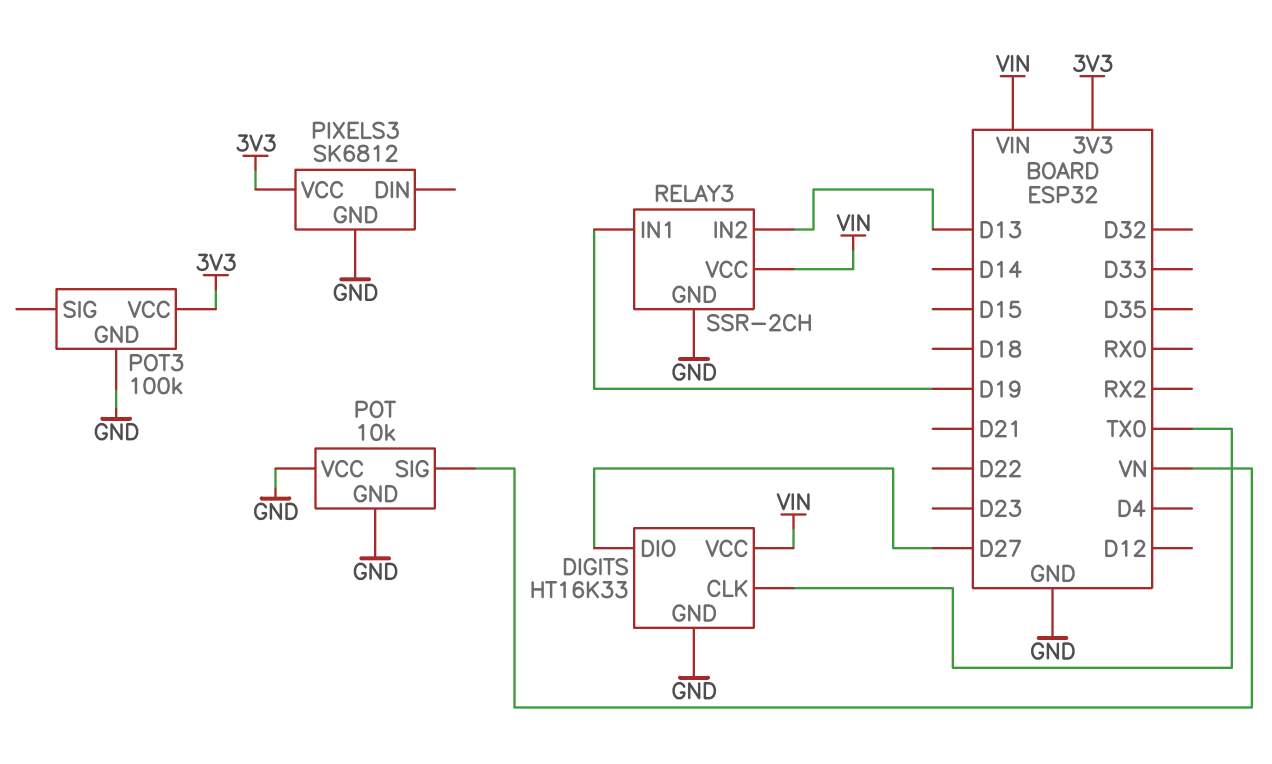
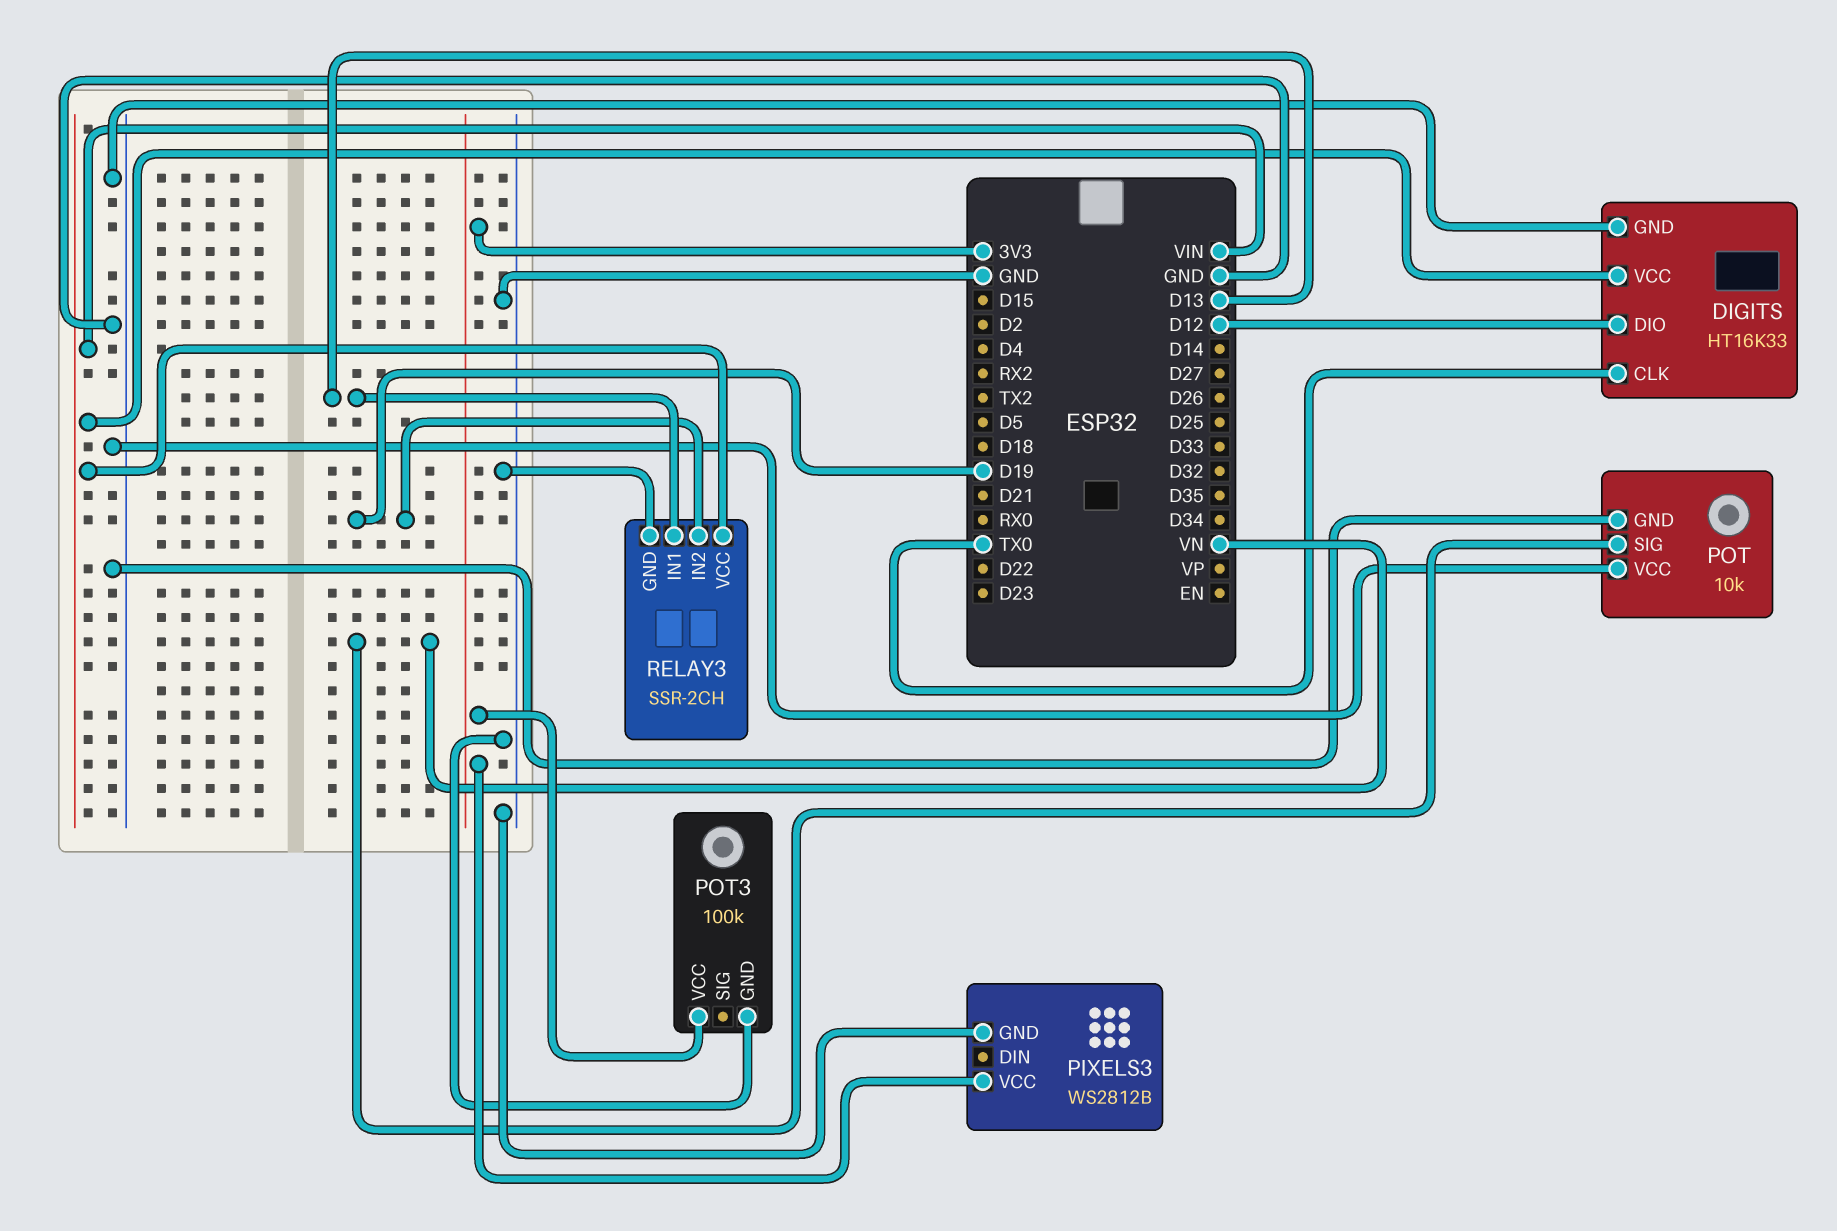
DIGITS pin DIO: D27 -> D12
PIXELS3: SK6812 -> WS2812B
RELAY3 pin IN1: D19 -> D13
RELAY3 pin IN2: D13 -> D19

